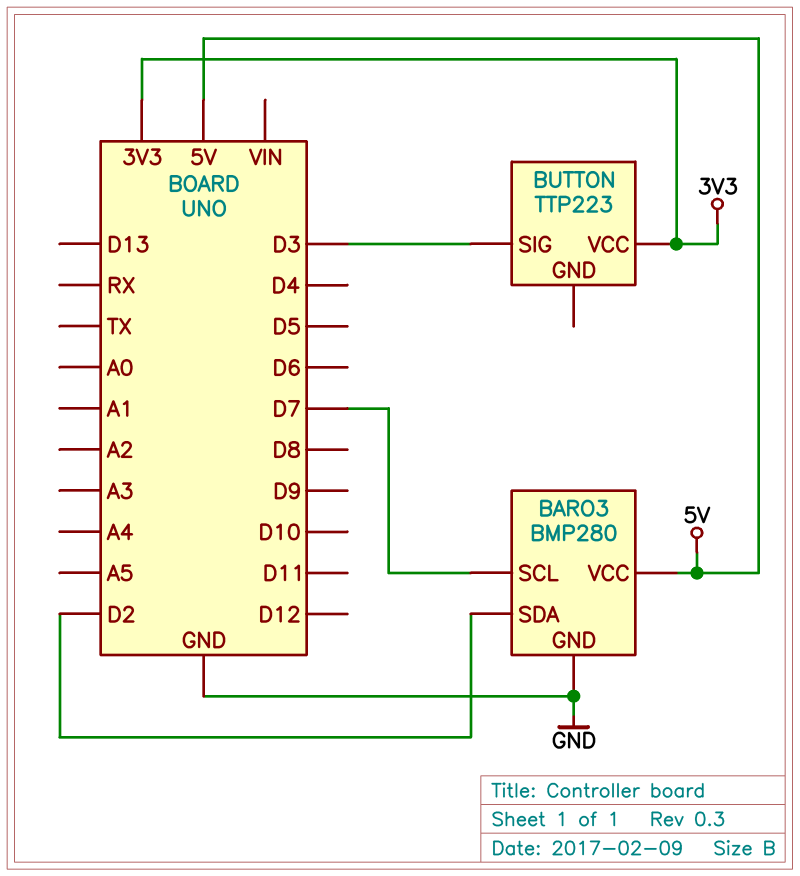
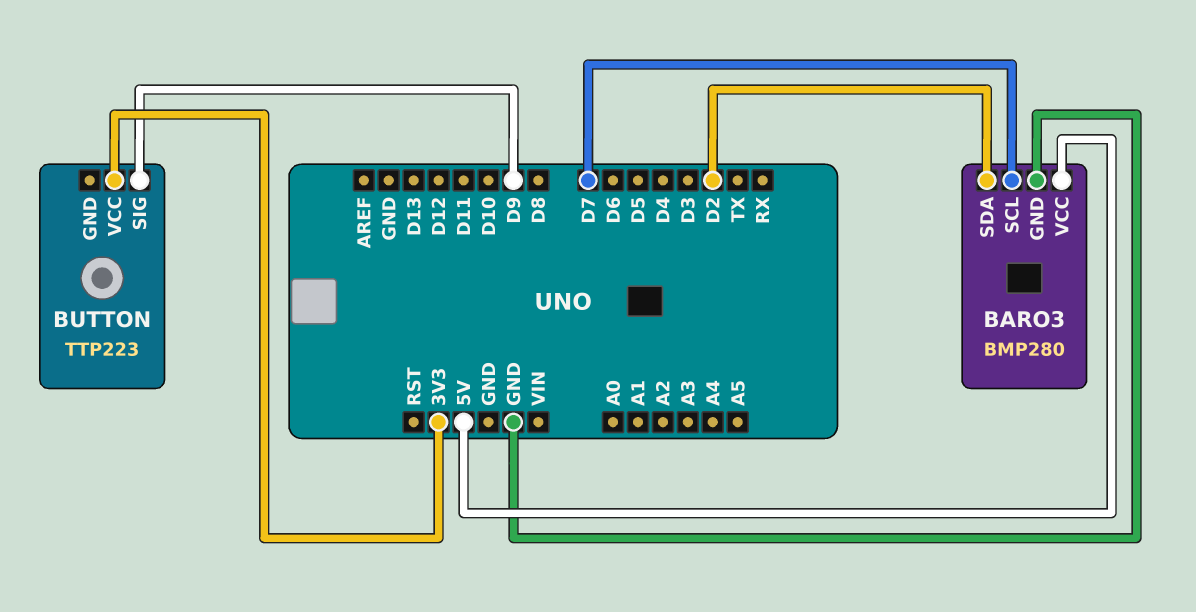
BUTTON pin SIG: D3 -> D9

